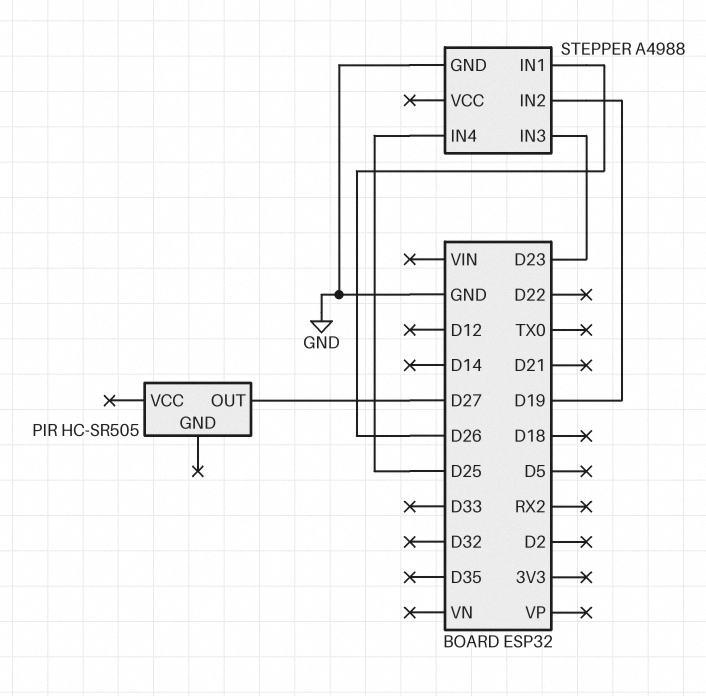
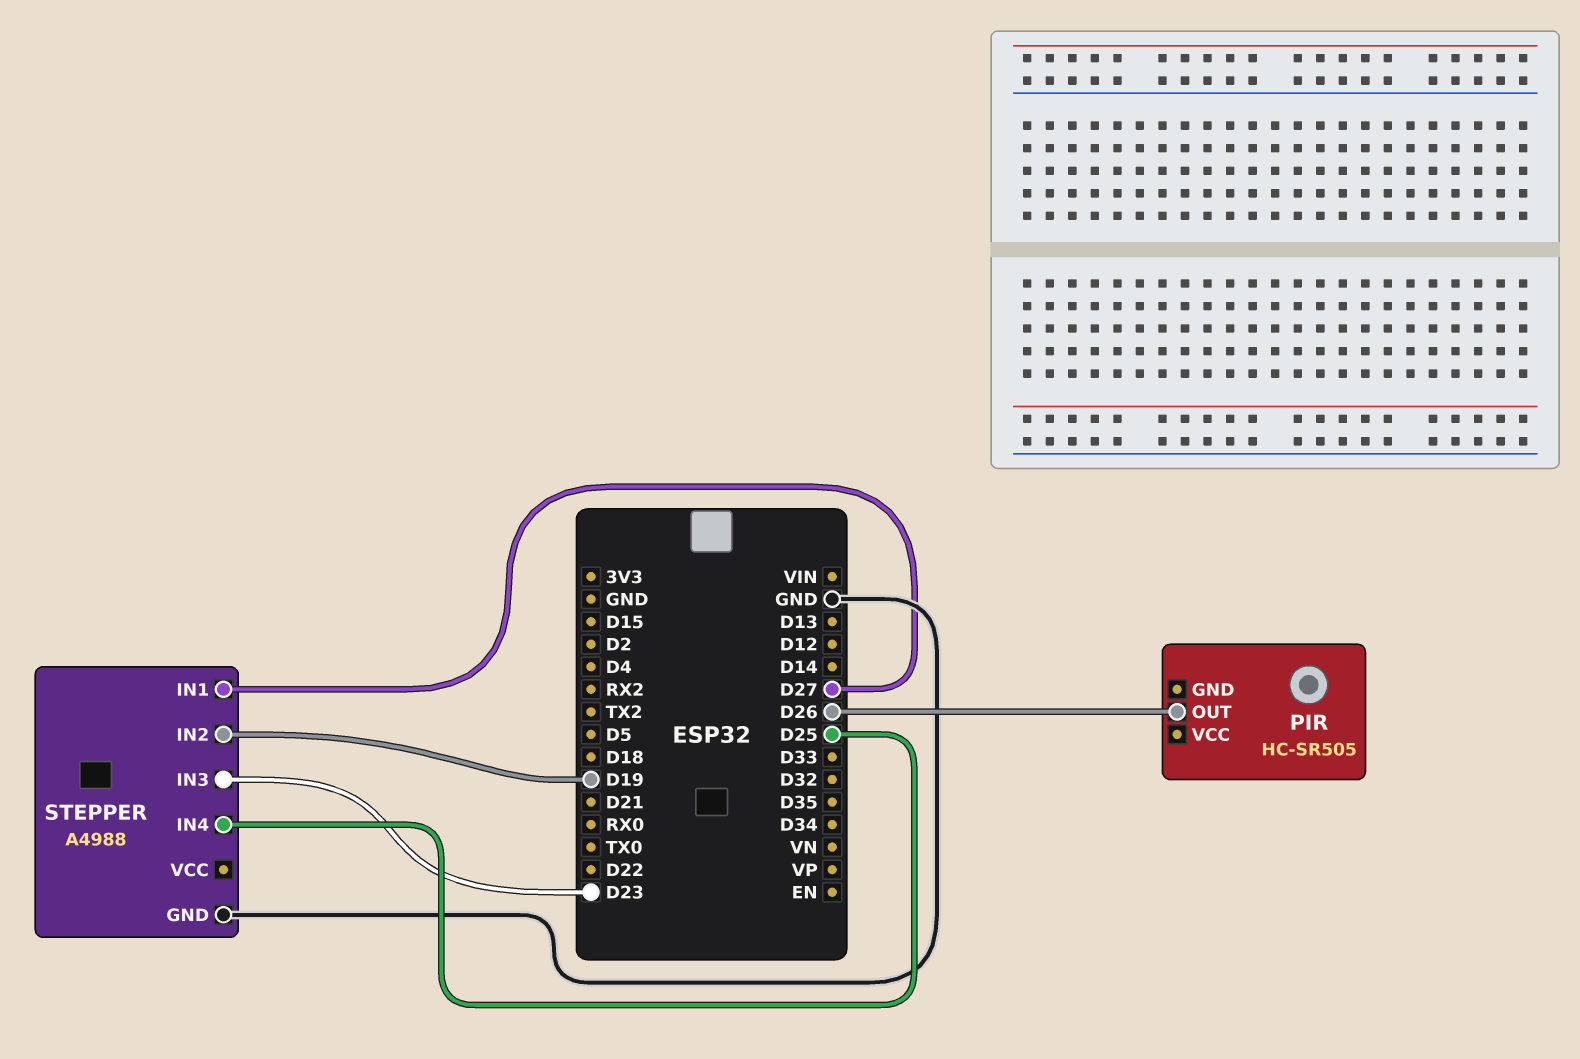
PIR pin OUT: D27 -> D26
STEPPER pin IN1: D26 -> D27

